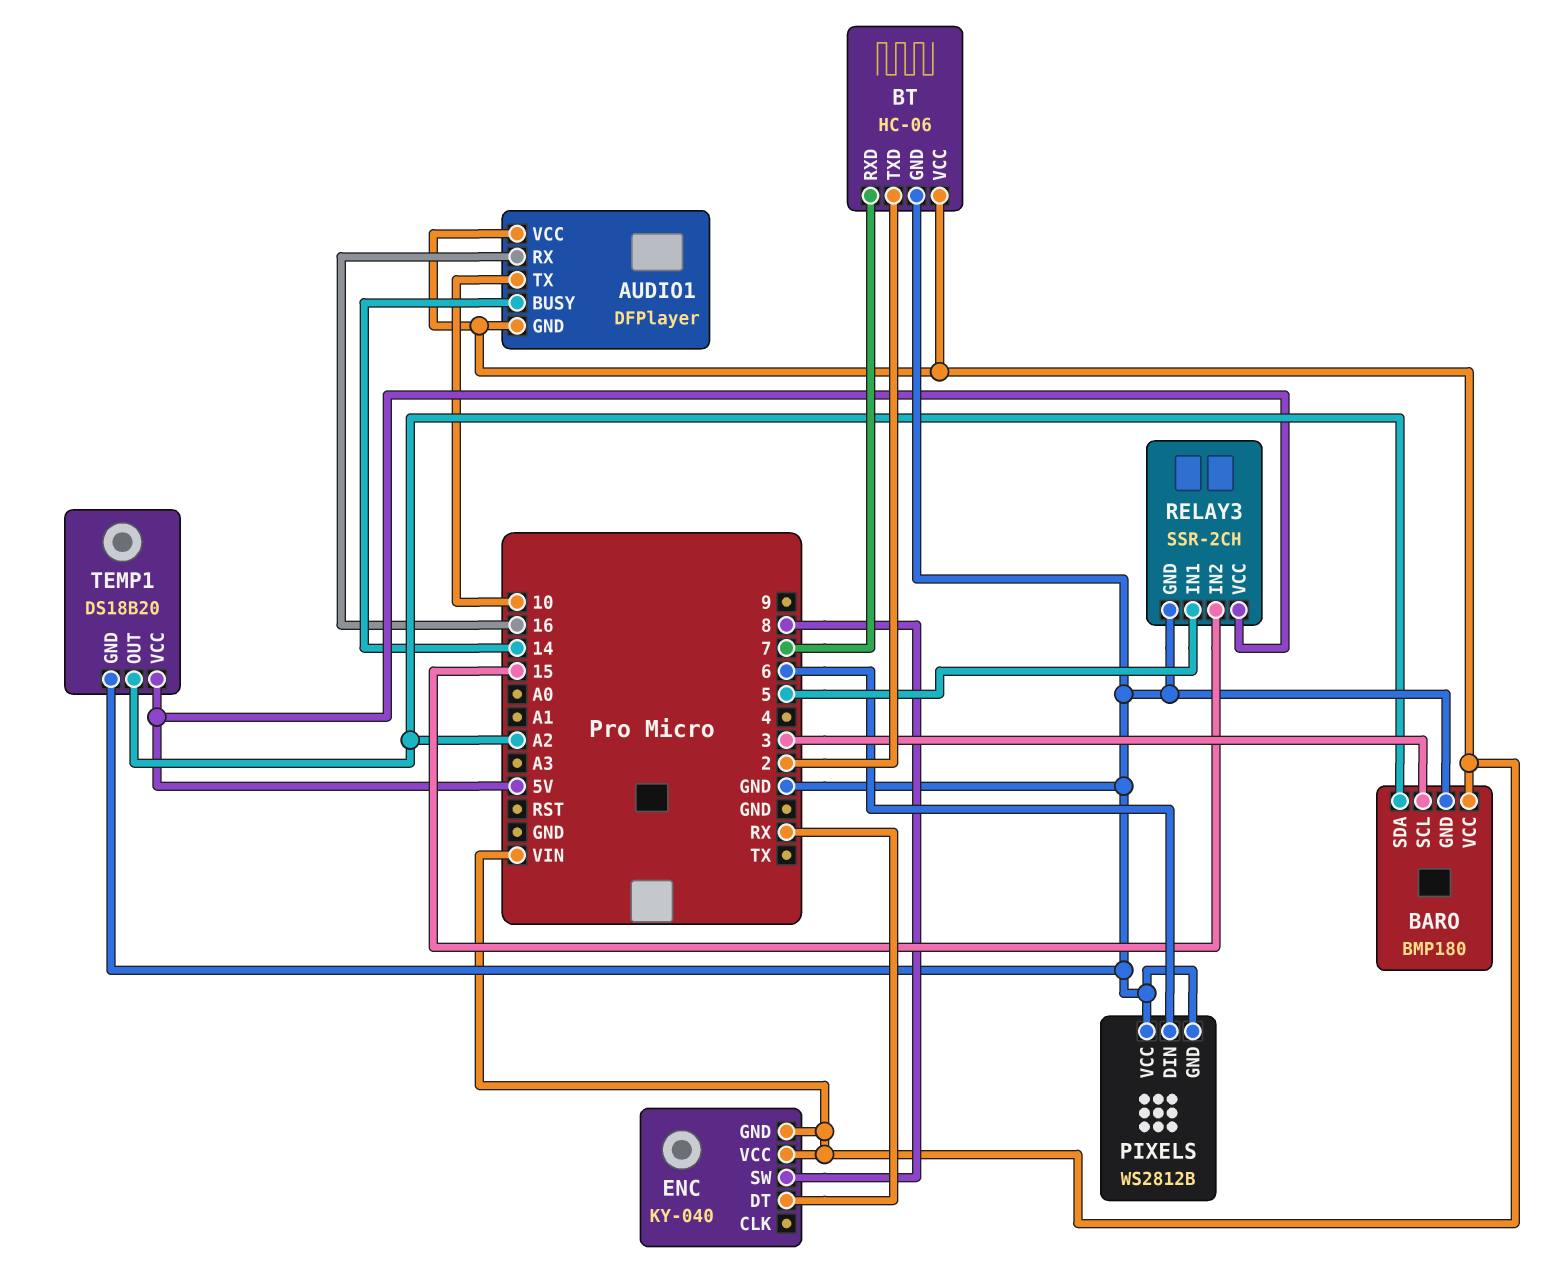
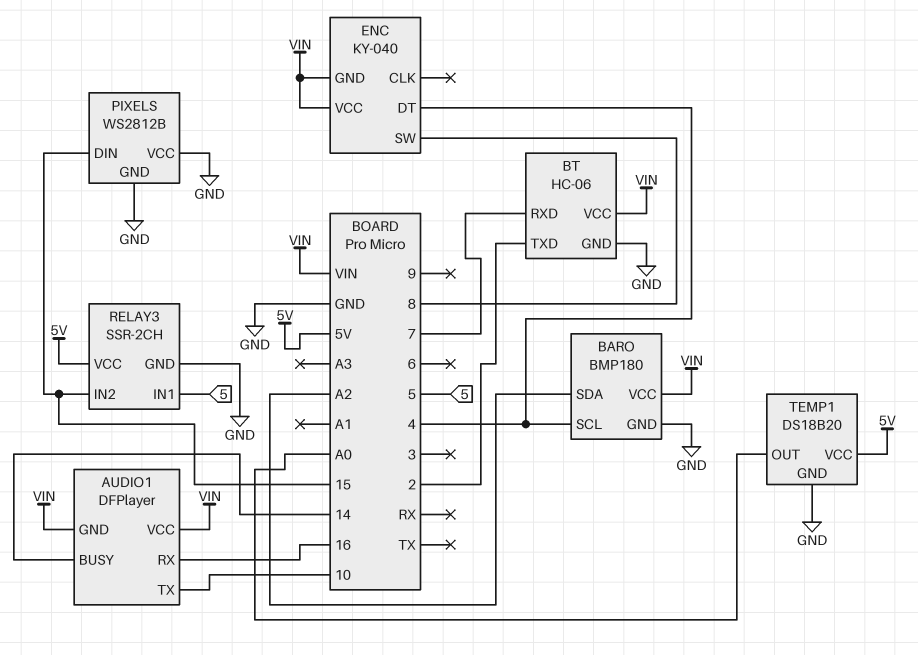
BARO pin SCL: 3 -> 4
ENC pin DT: RX -> 4
PIXELS pin DIN: 6 -> 15
TEMP1 pin OUT: A2 -> A0

